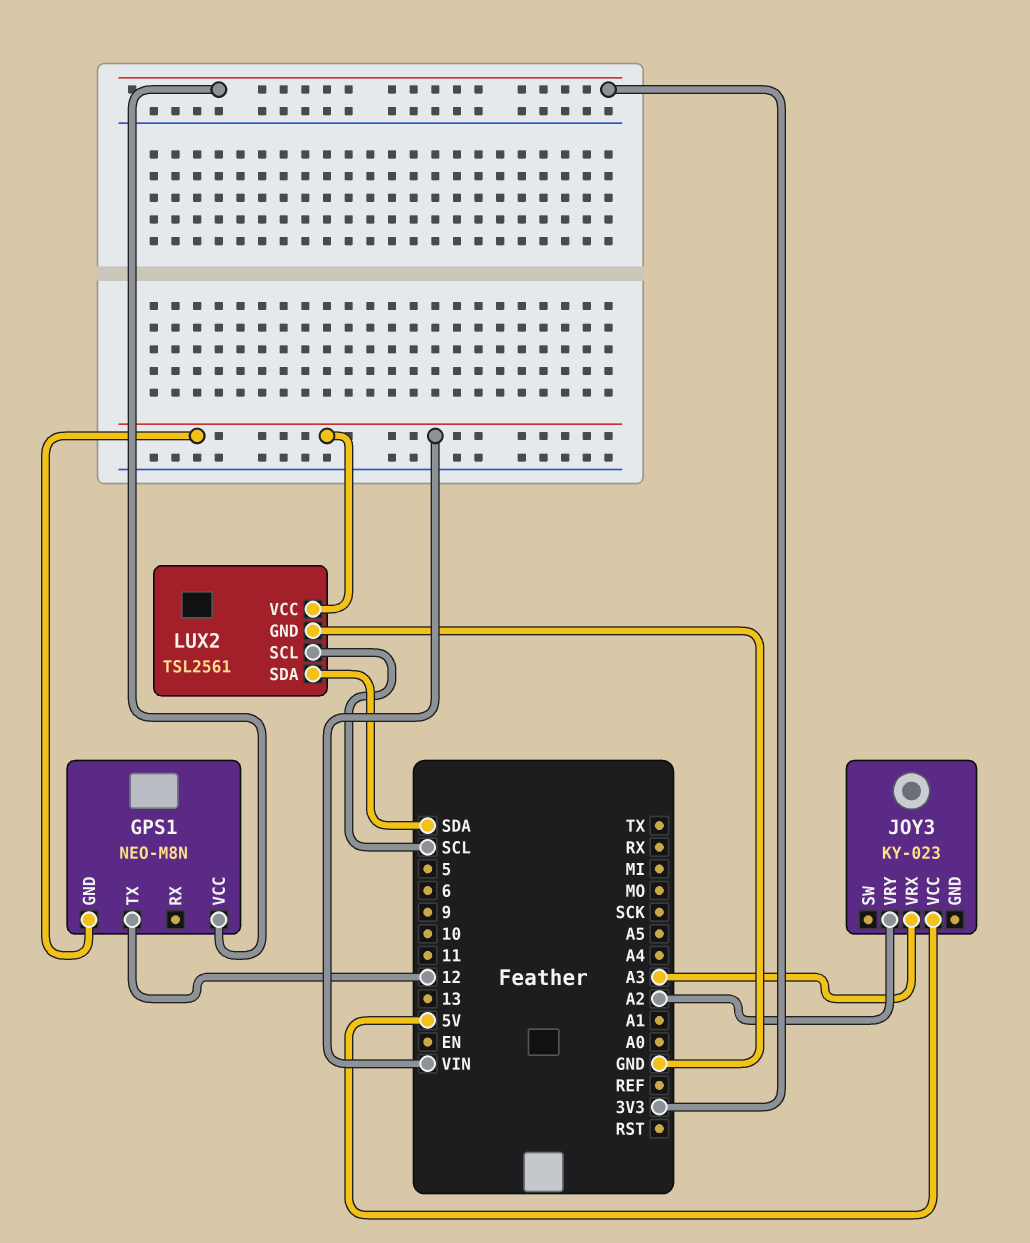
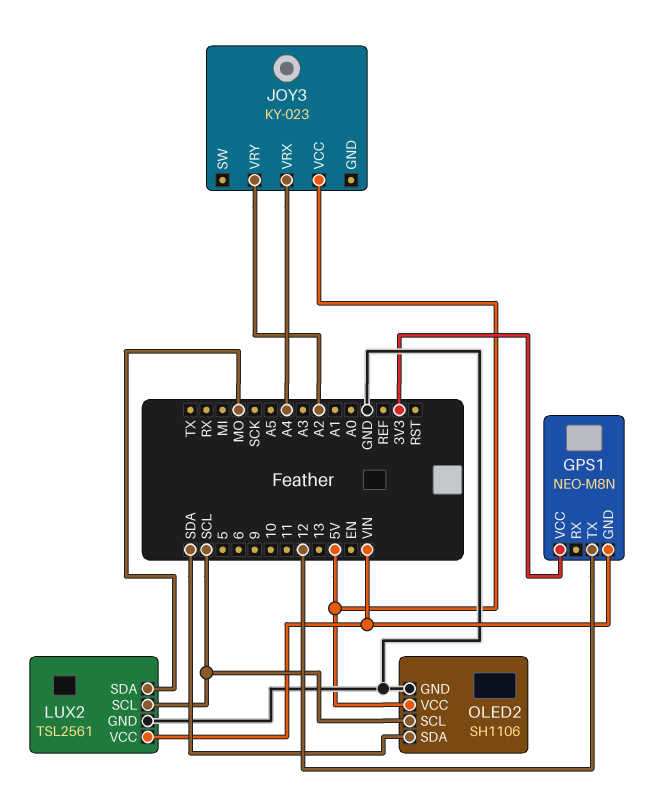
JOY3 pin VRX: A3 -> A4
LUX2 pin SDA: SDA -> MO
OLED2: none -> SH1106
OLED2 pin GND: none -> GND
OLED2 pin SCL: none -> SCL
OLED2 pin SDA: none -> SDA
OLED2 pin VCC: none -> 5V

